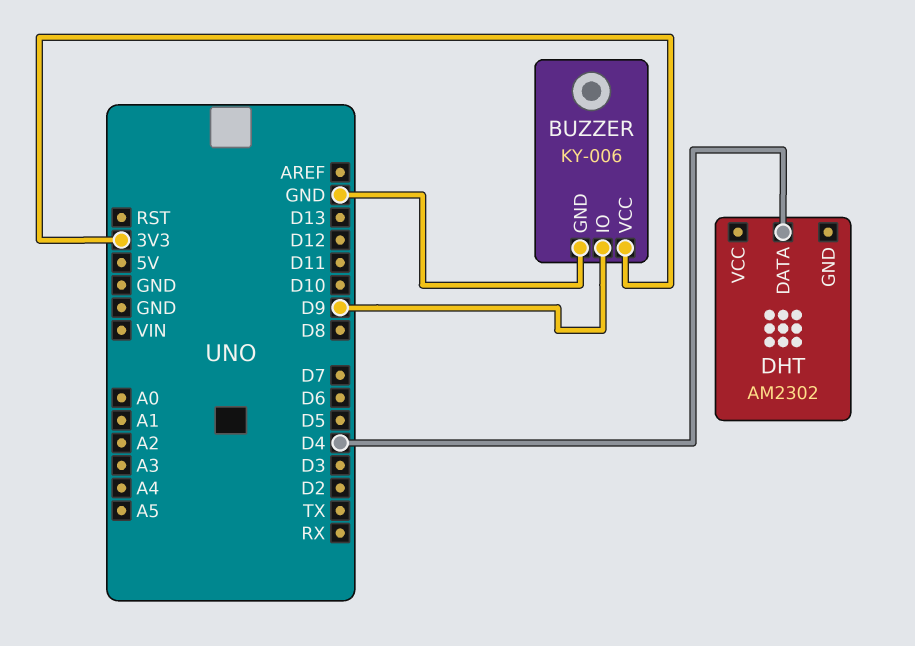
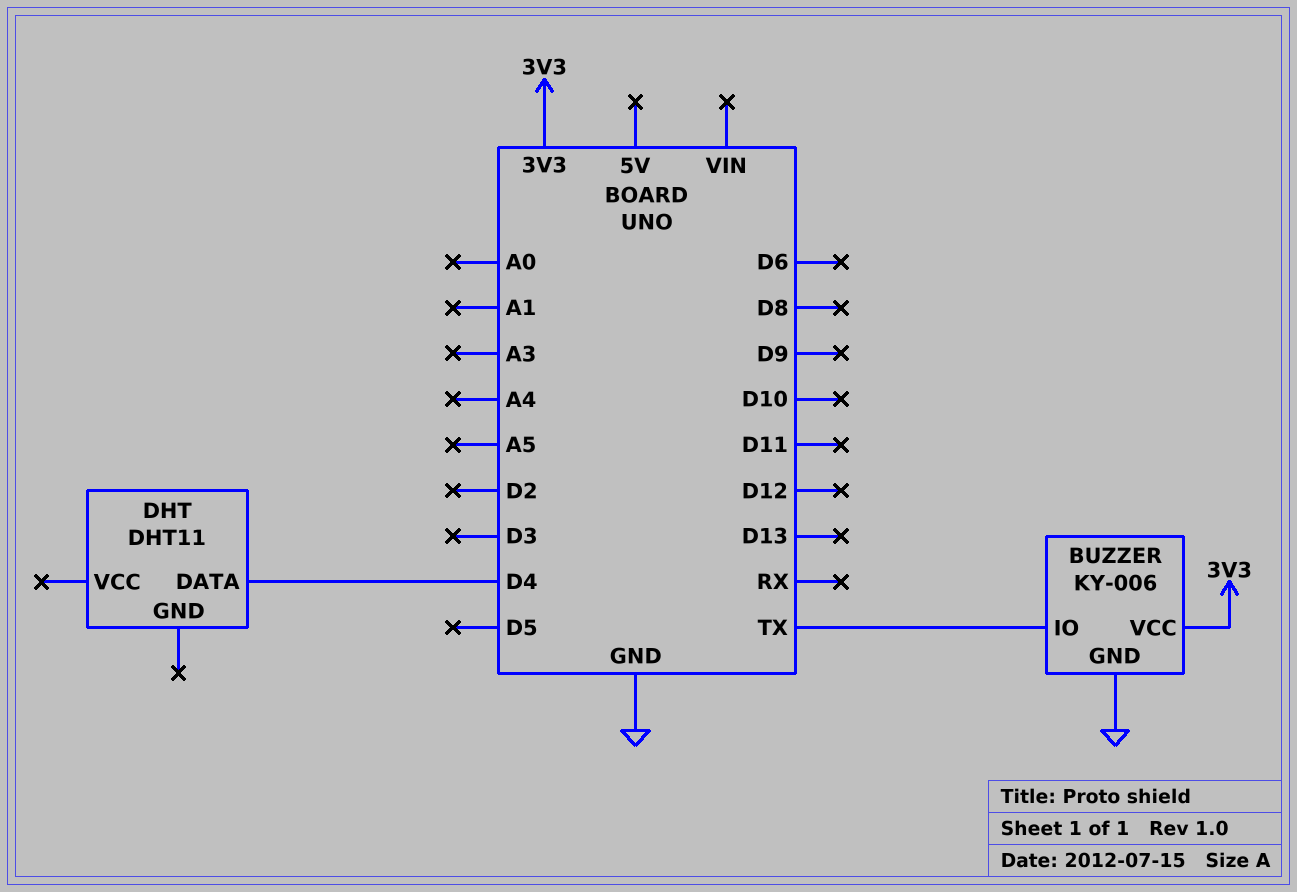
BUZZER pin IO: D9 -> TX
DHT: AM2302 -> DHT11

